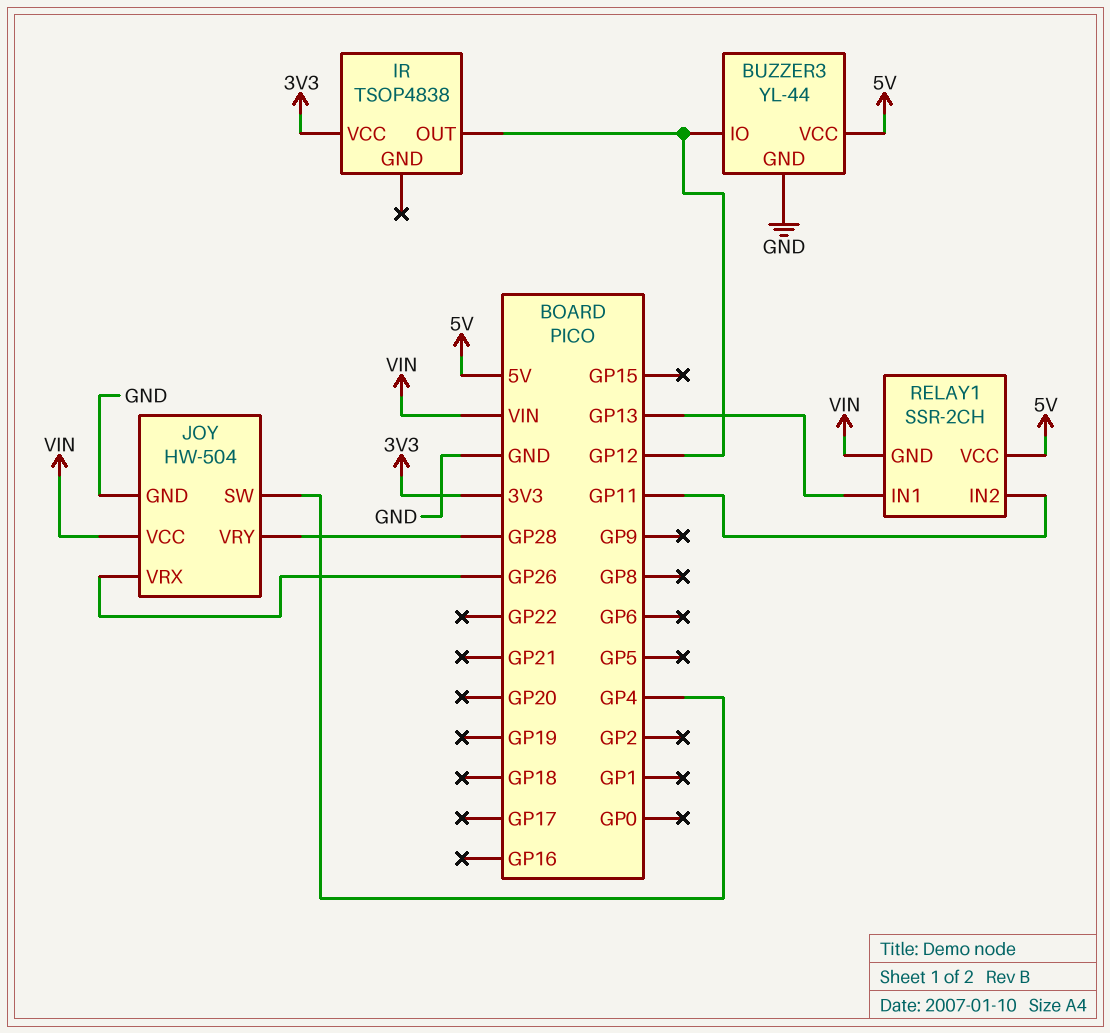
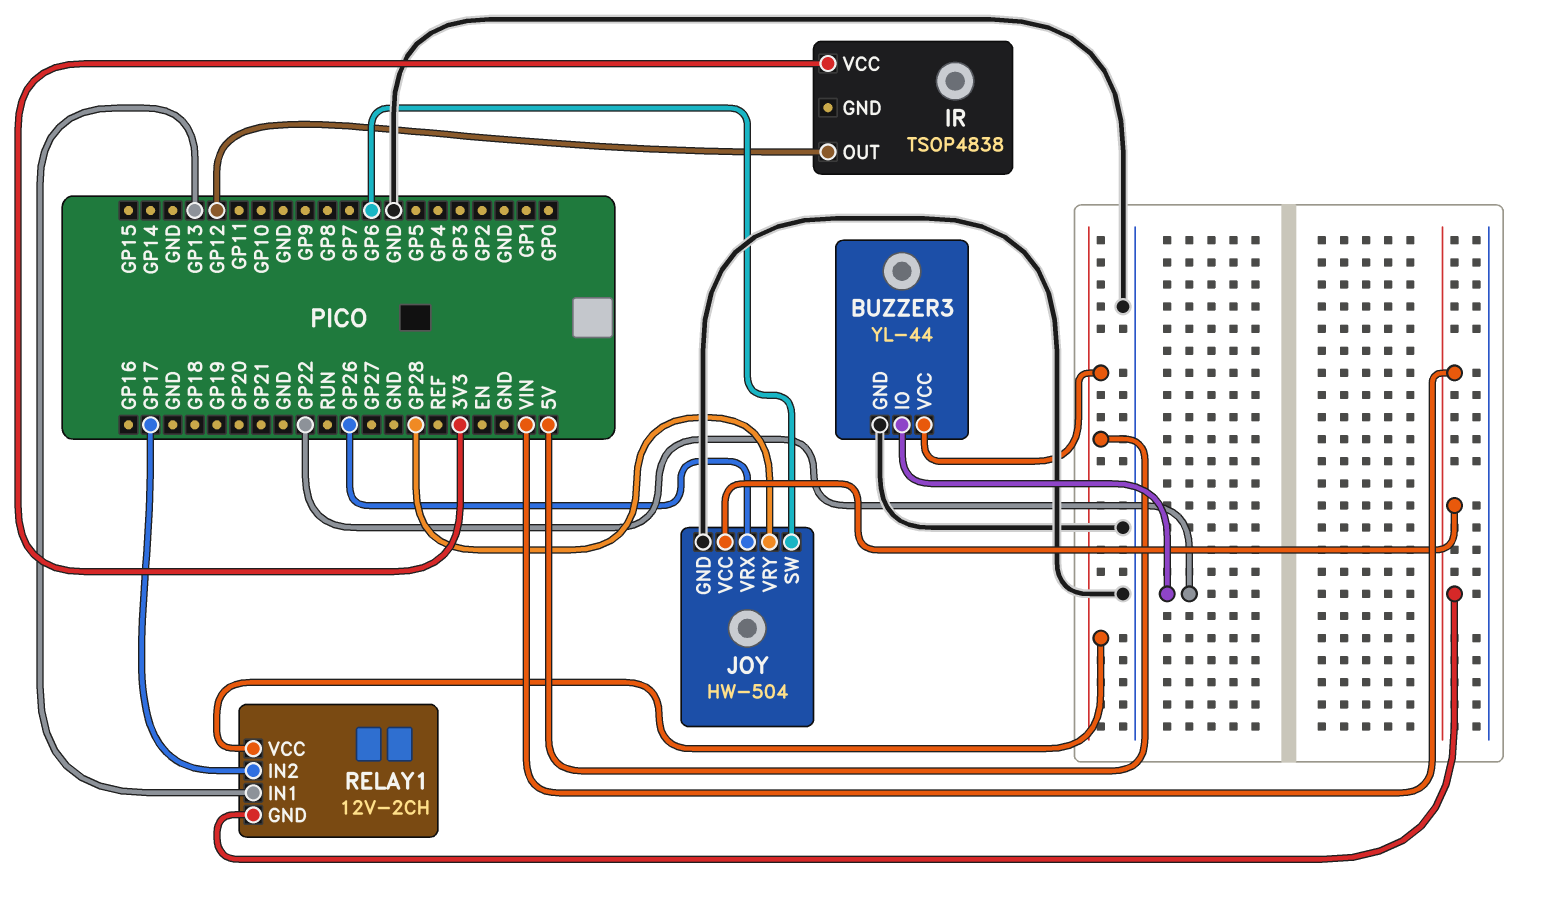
BUZZER3 pin IO: GP12 -> GP22
JOY pin SW: GP4 -> GP6
RELAY1: SSR-2CH -> 12V-2CH
RELAY1 pin IN2: GP11 -> GP17

